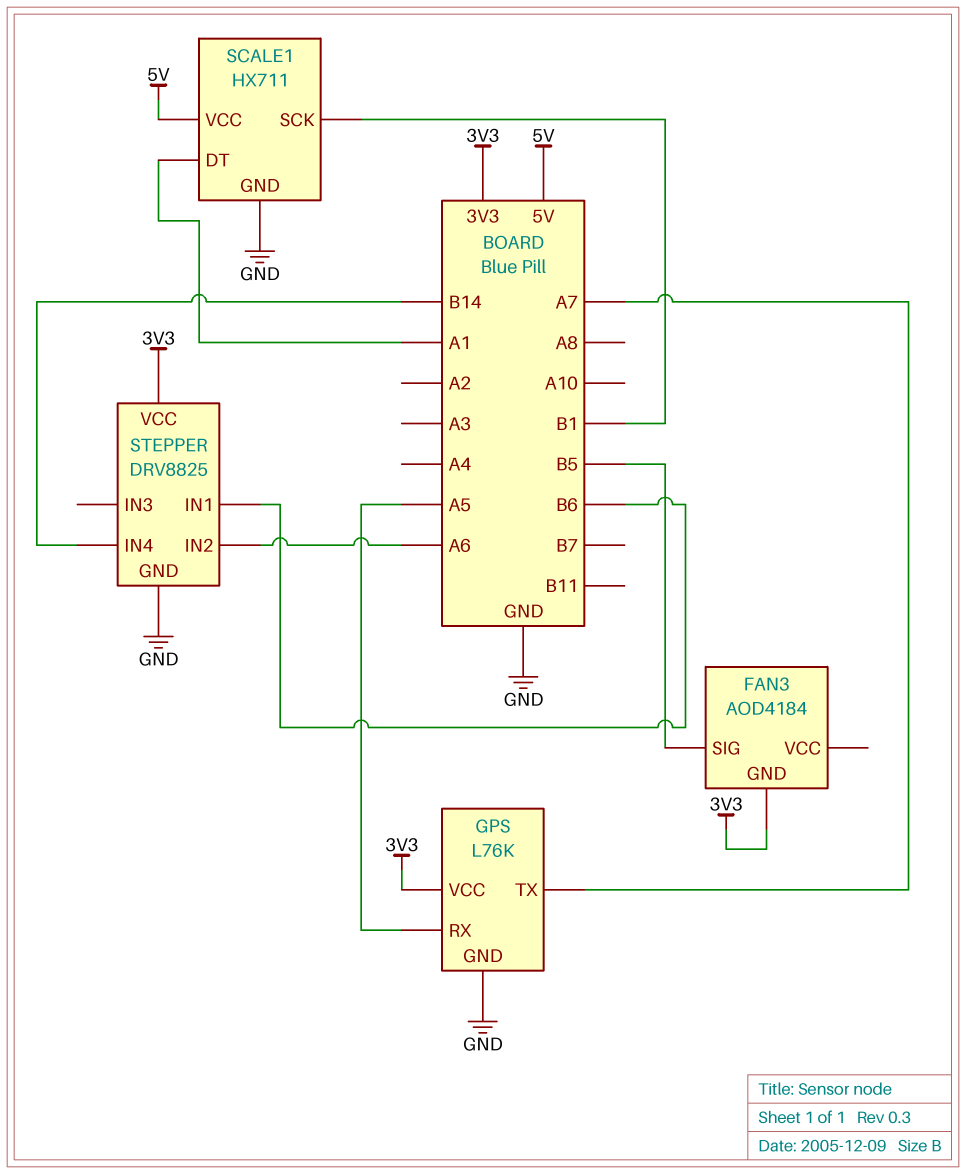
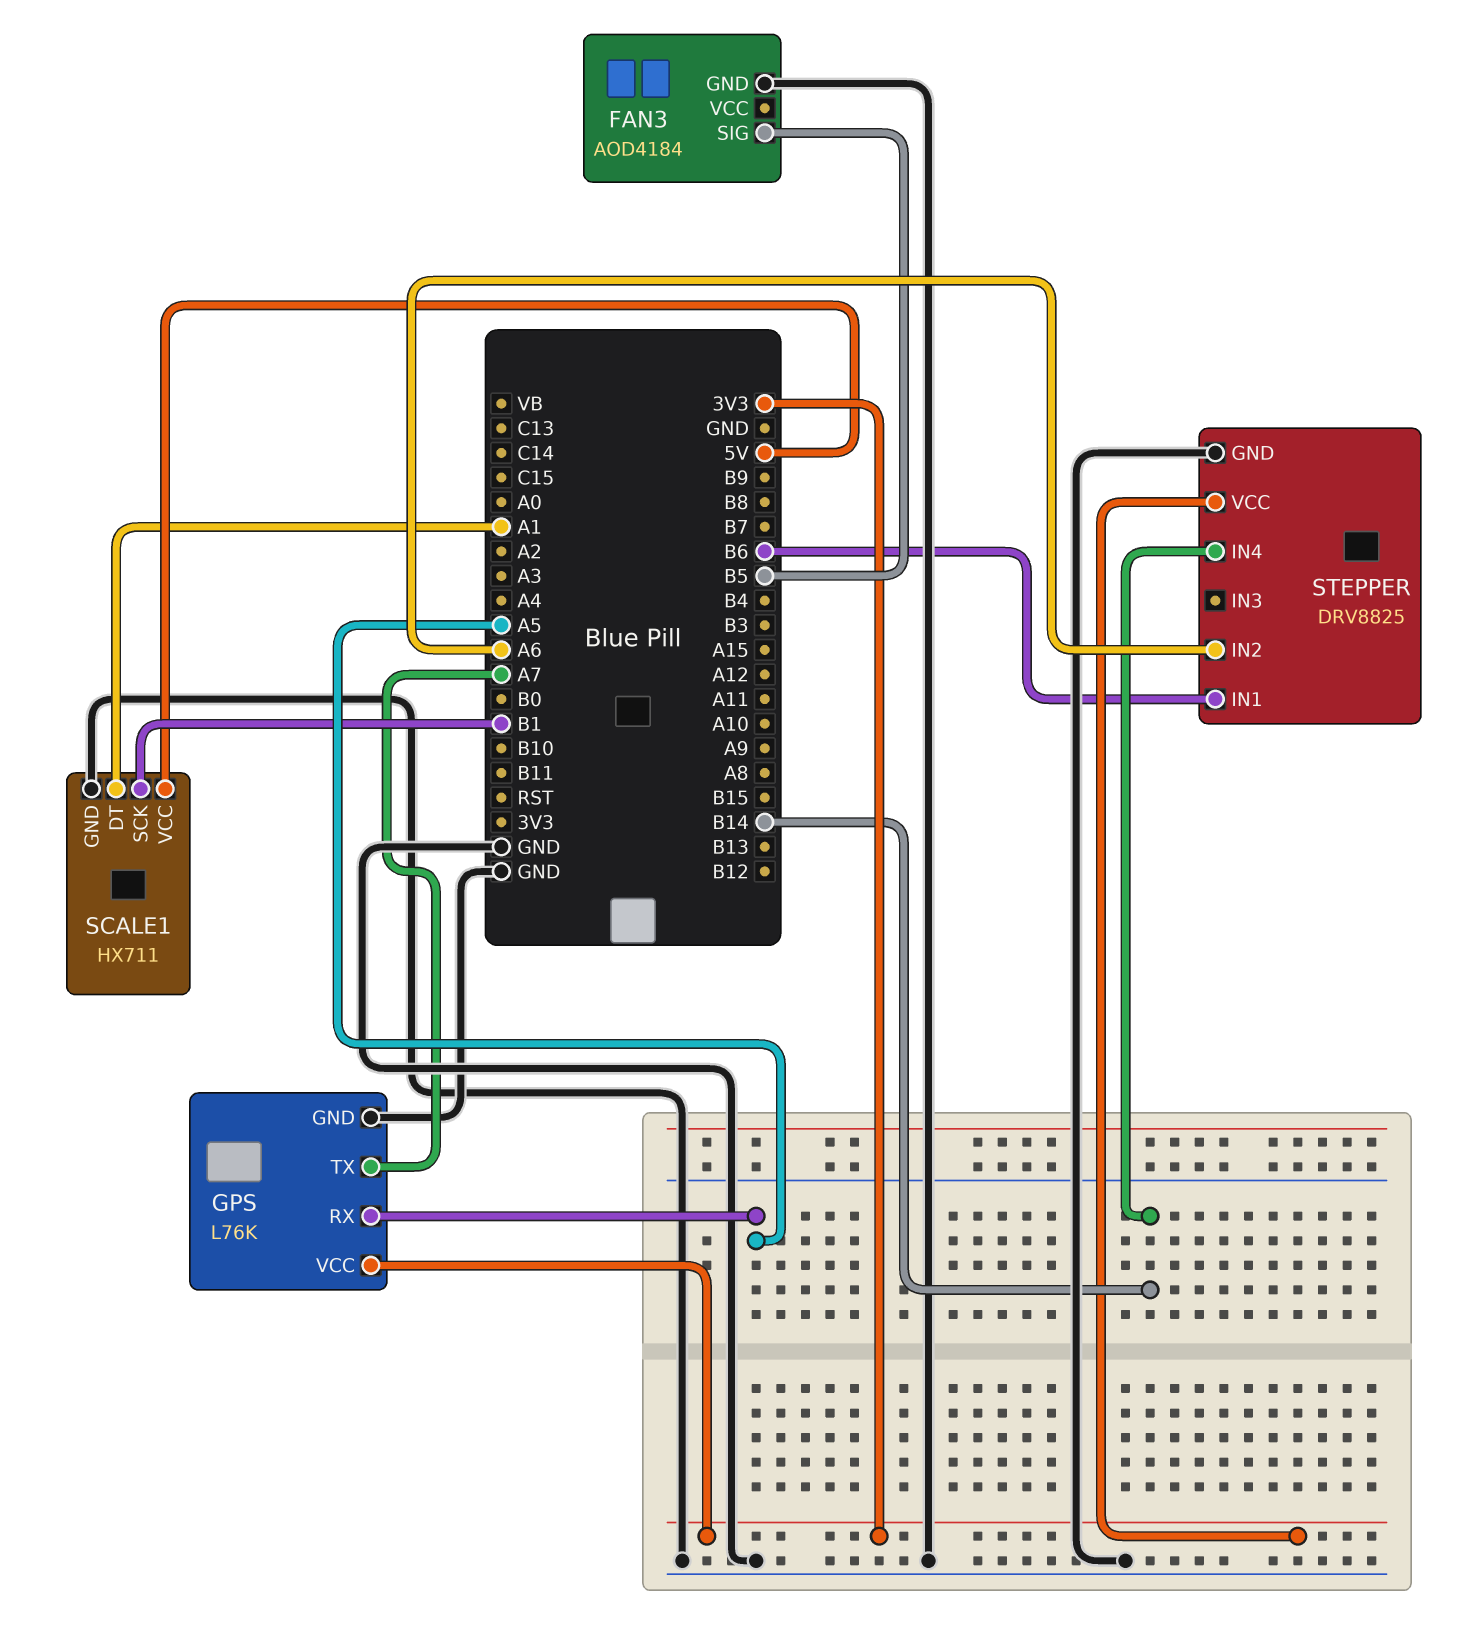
FAN3 pin GND: 3V3 -> GND

